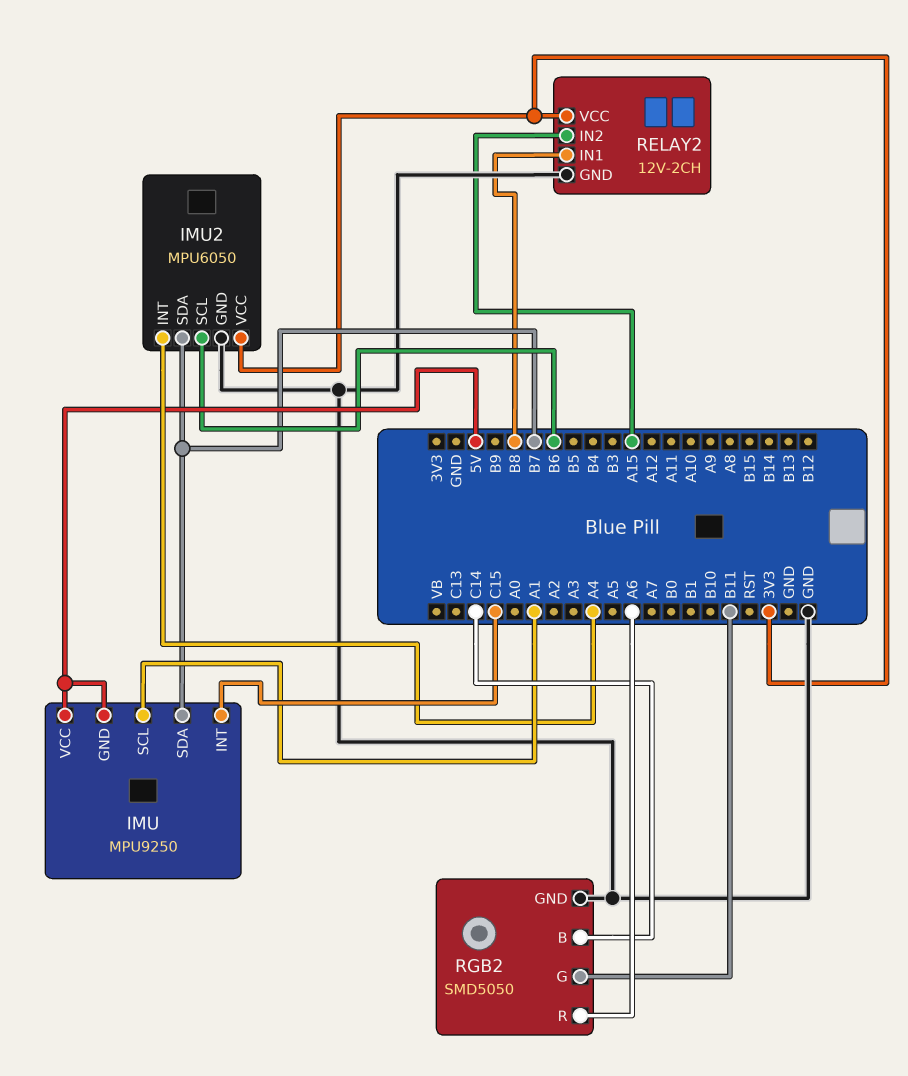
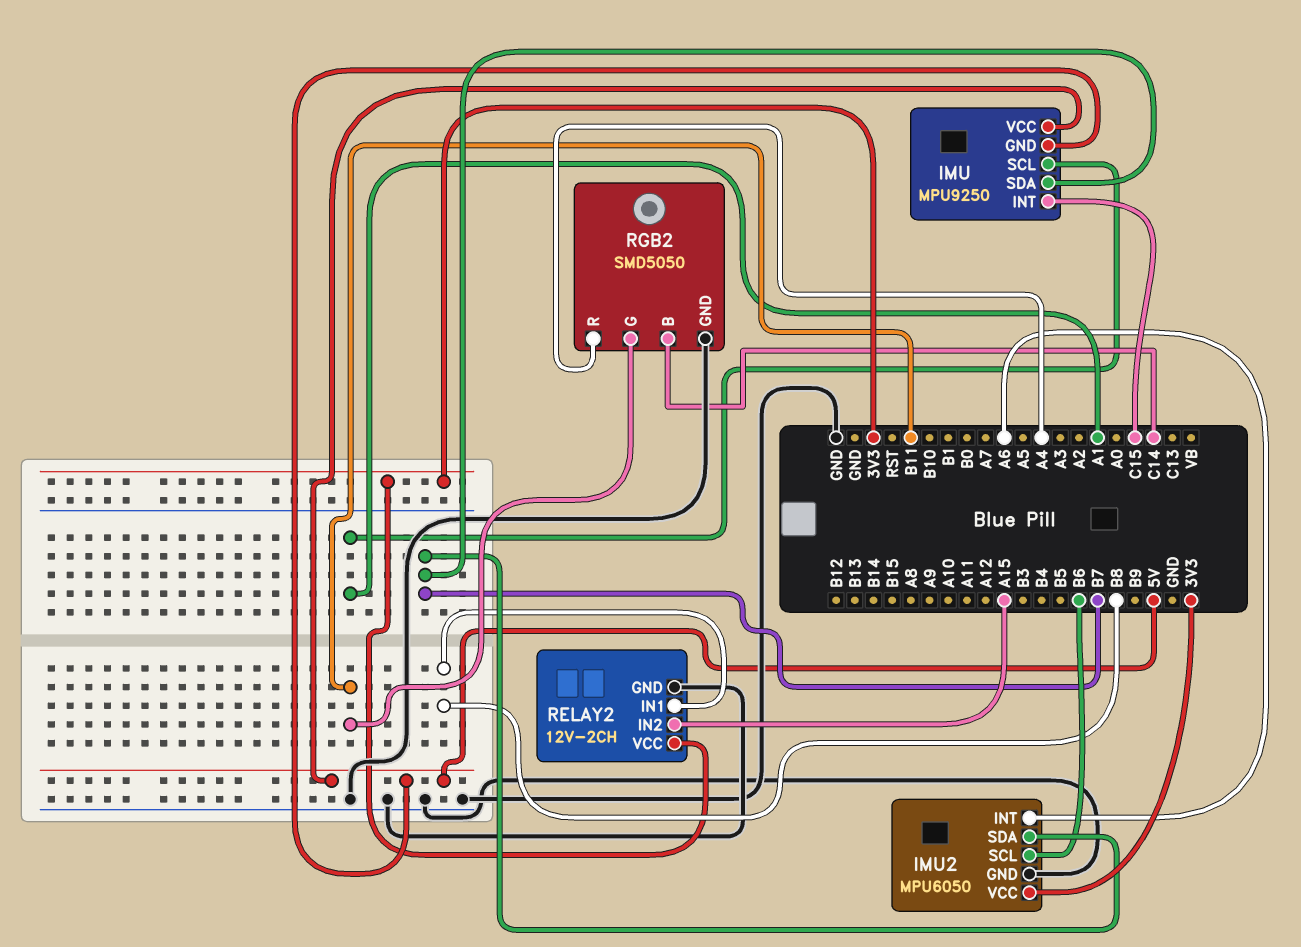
IMU2 pin INT: A4 -> A6
RGB2 pin R: A6 -> A4

